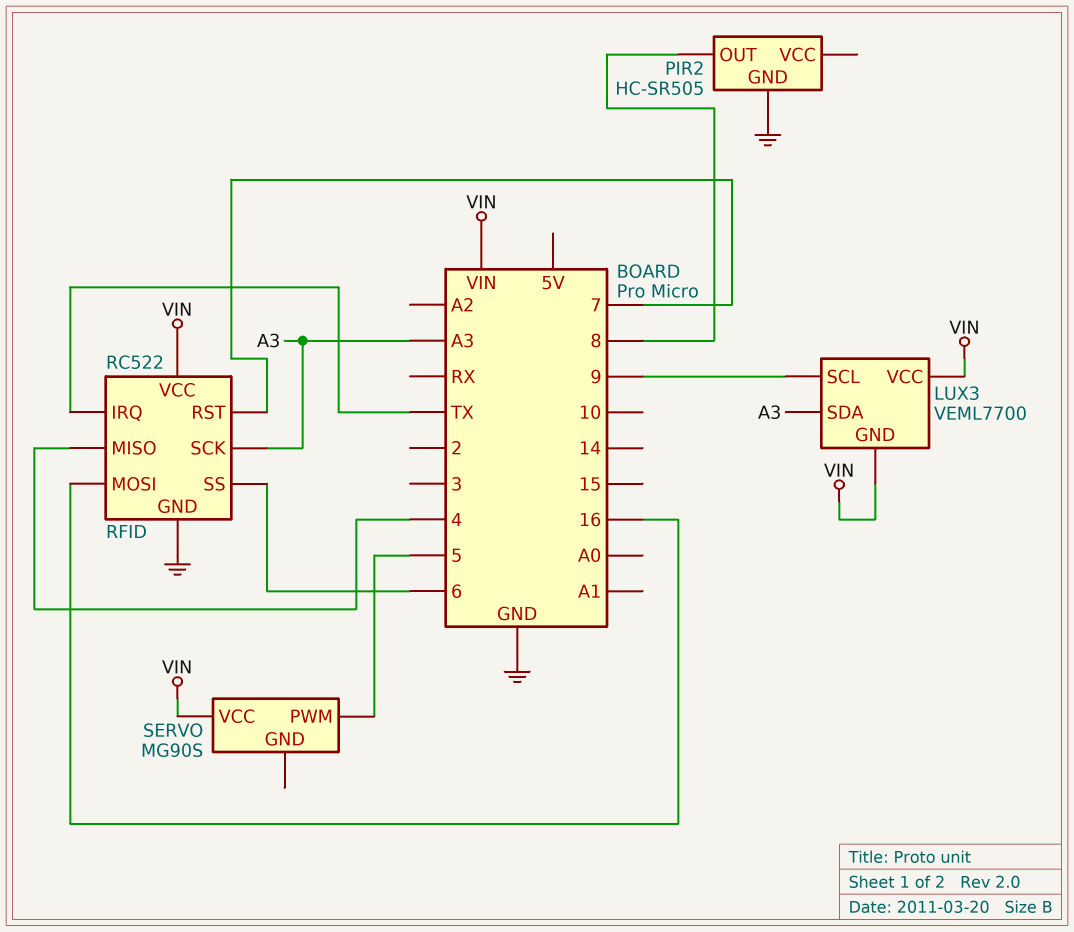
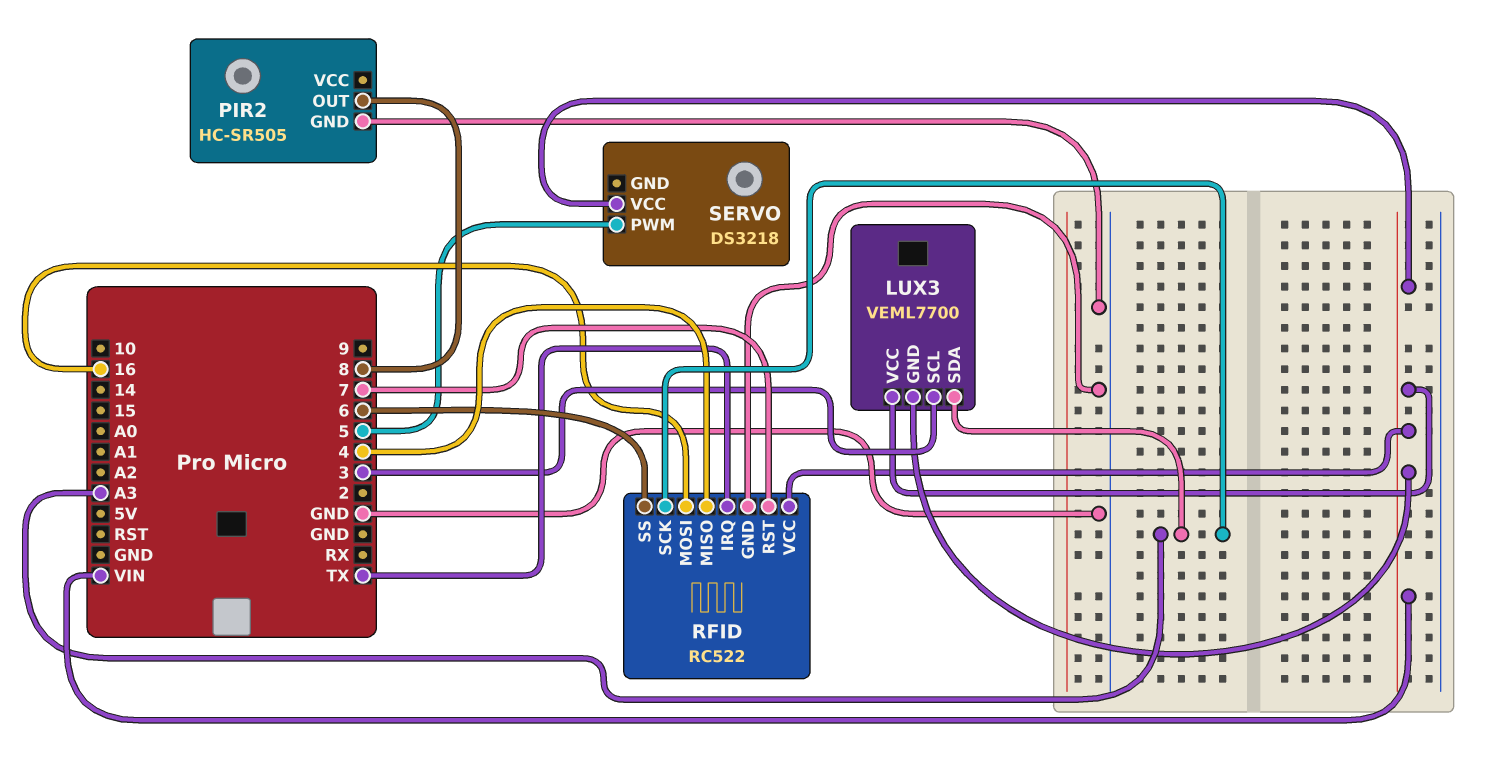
LUX3 pin SCL: 9 -> 3
SERVO: MG90S -> DS3218

